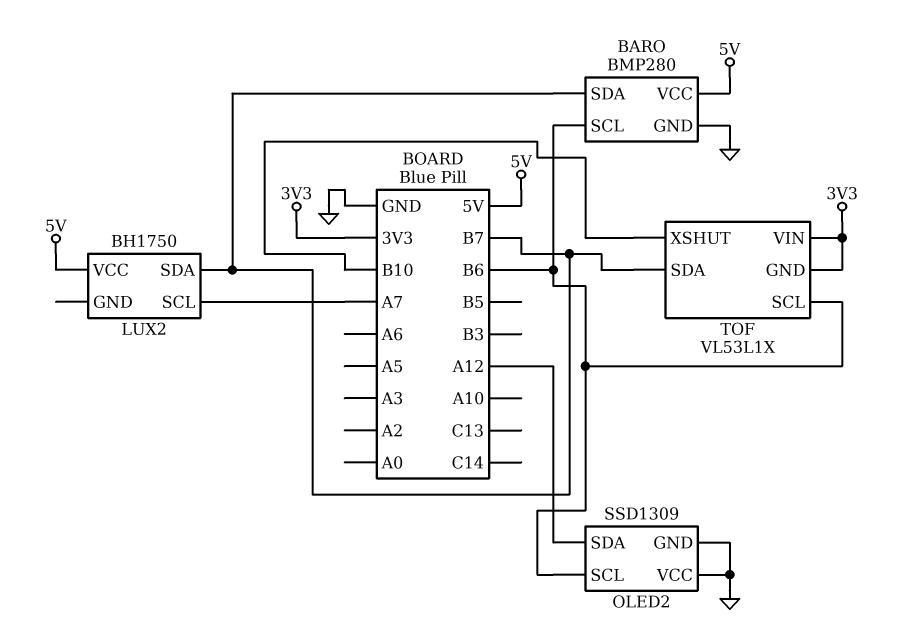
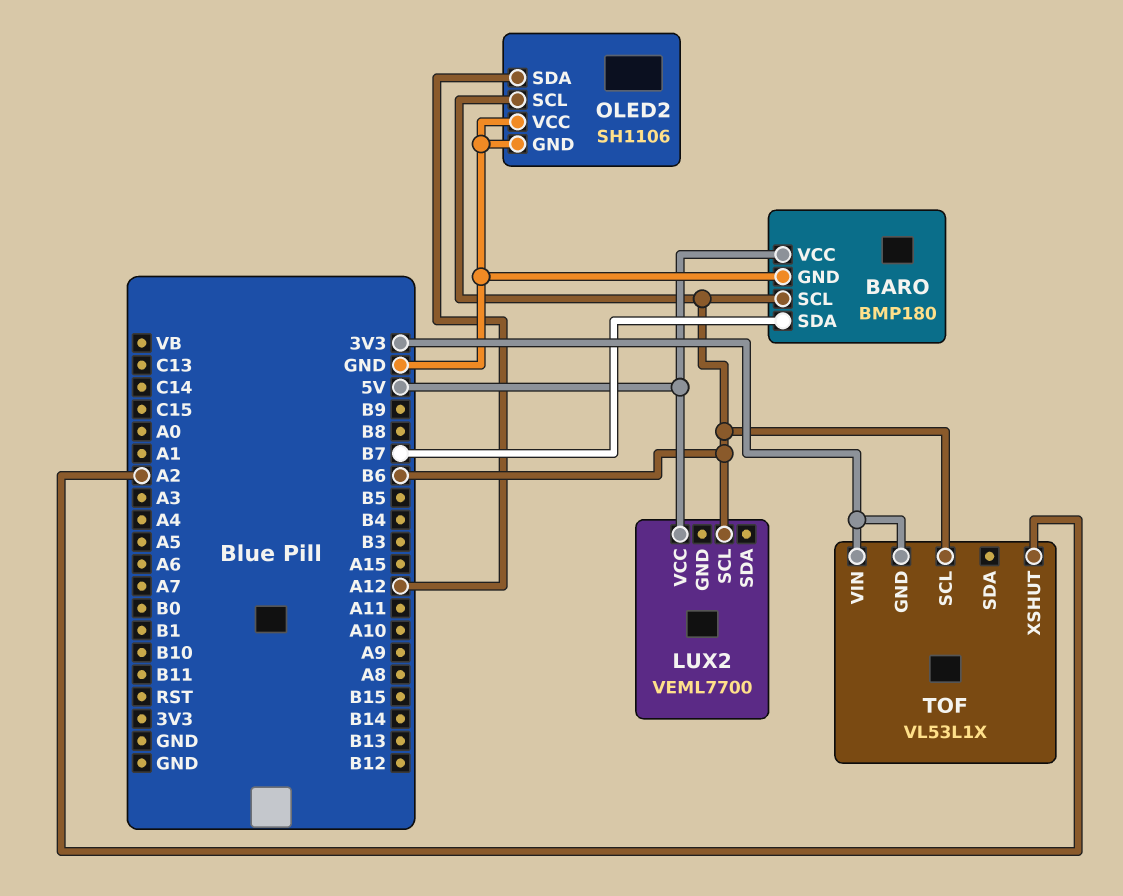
BARO: BMP280 -> BMP180
LUX2: BH1750 -> VEML7700
LUX2 pin SCL: A7 -> B6
LUX2 pin SDA: B7 -> none
OLED2: SSD1309 -> SH1106
TOF pin SDA: B7 -> none
TOF pin XSHUT: B10 -> A2

